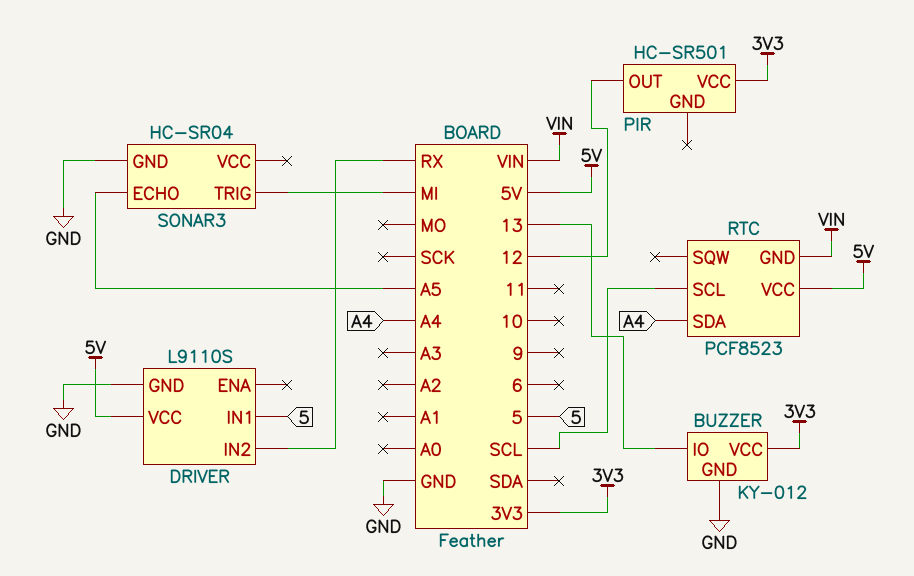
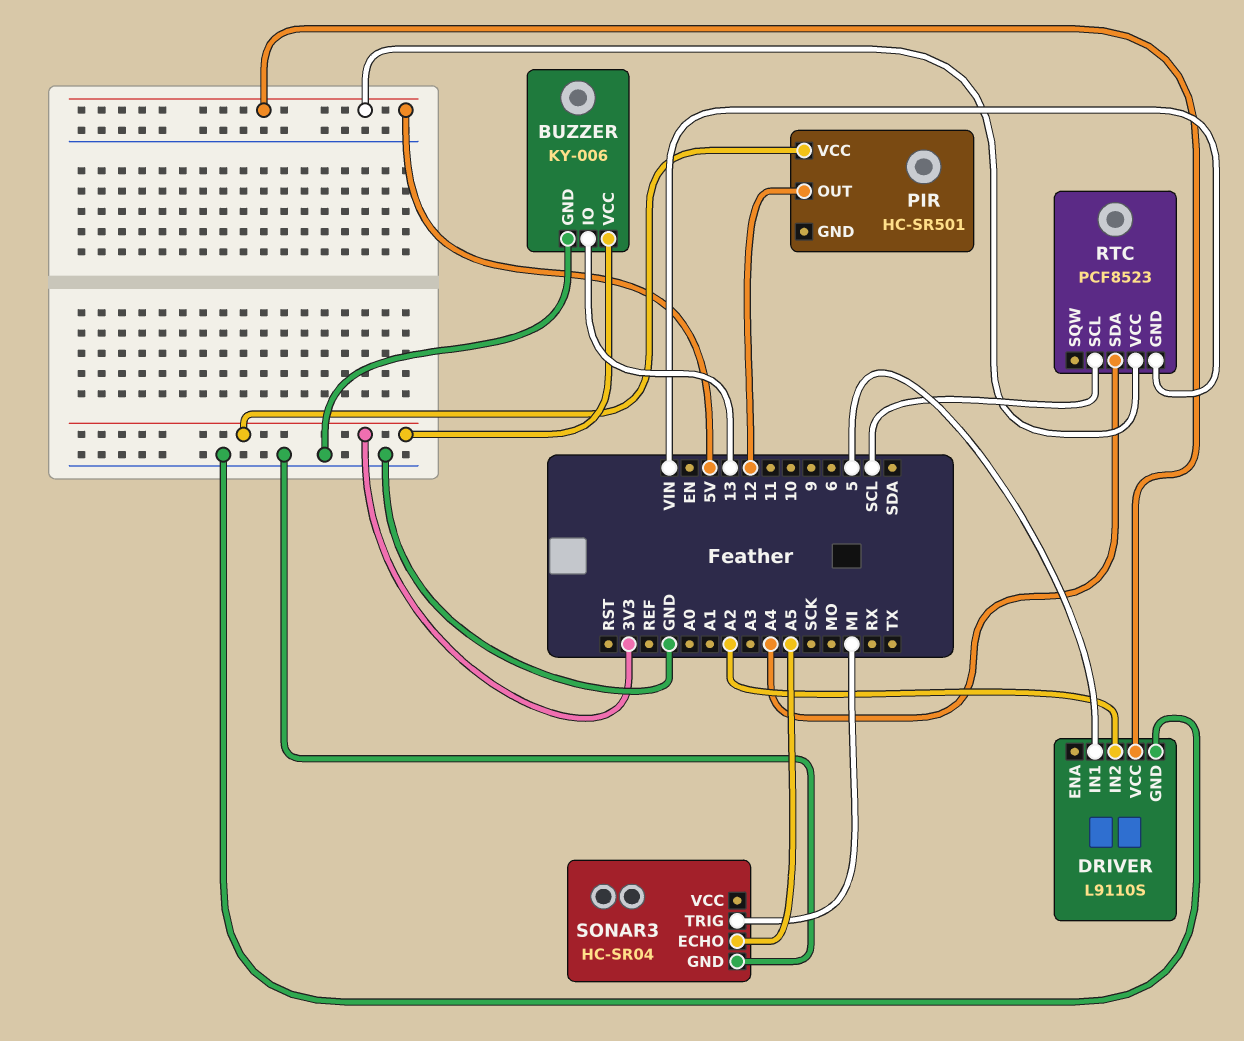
BUZZER: KY-012 -> KY-006
DRIVER pin IN2: RX -> A2

